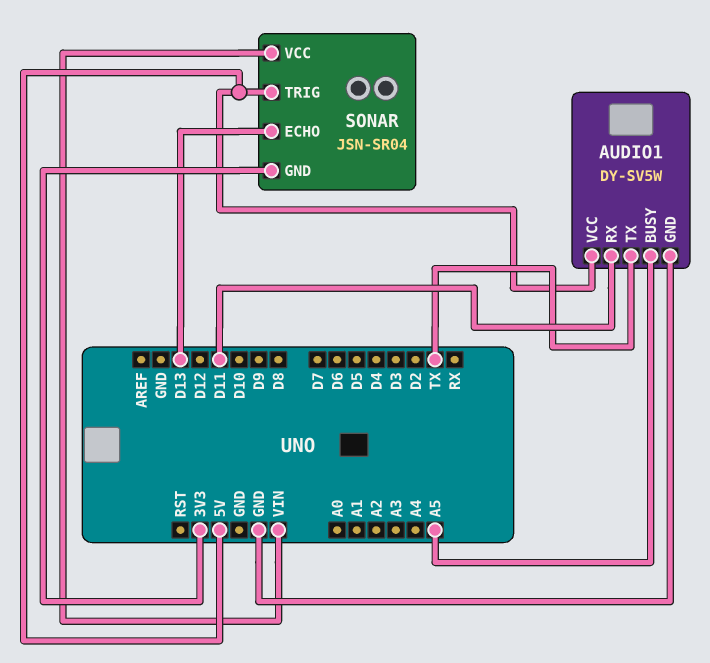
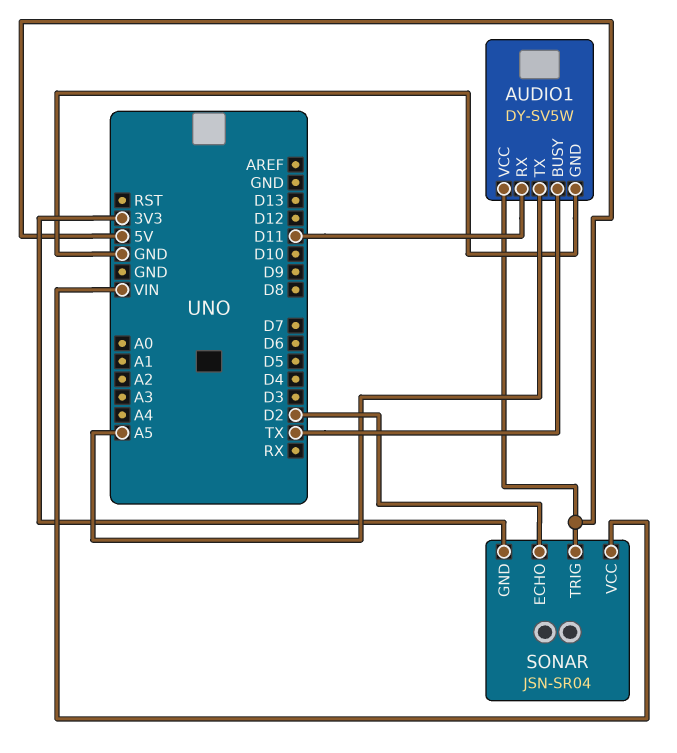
AUDIO1 pin BUSY: A5 -> TX
AUDIO1 pin TX: TX -> A5
SONAR pin ECHO: D13 -> D2

